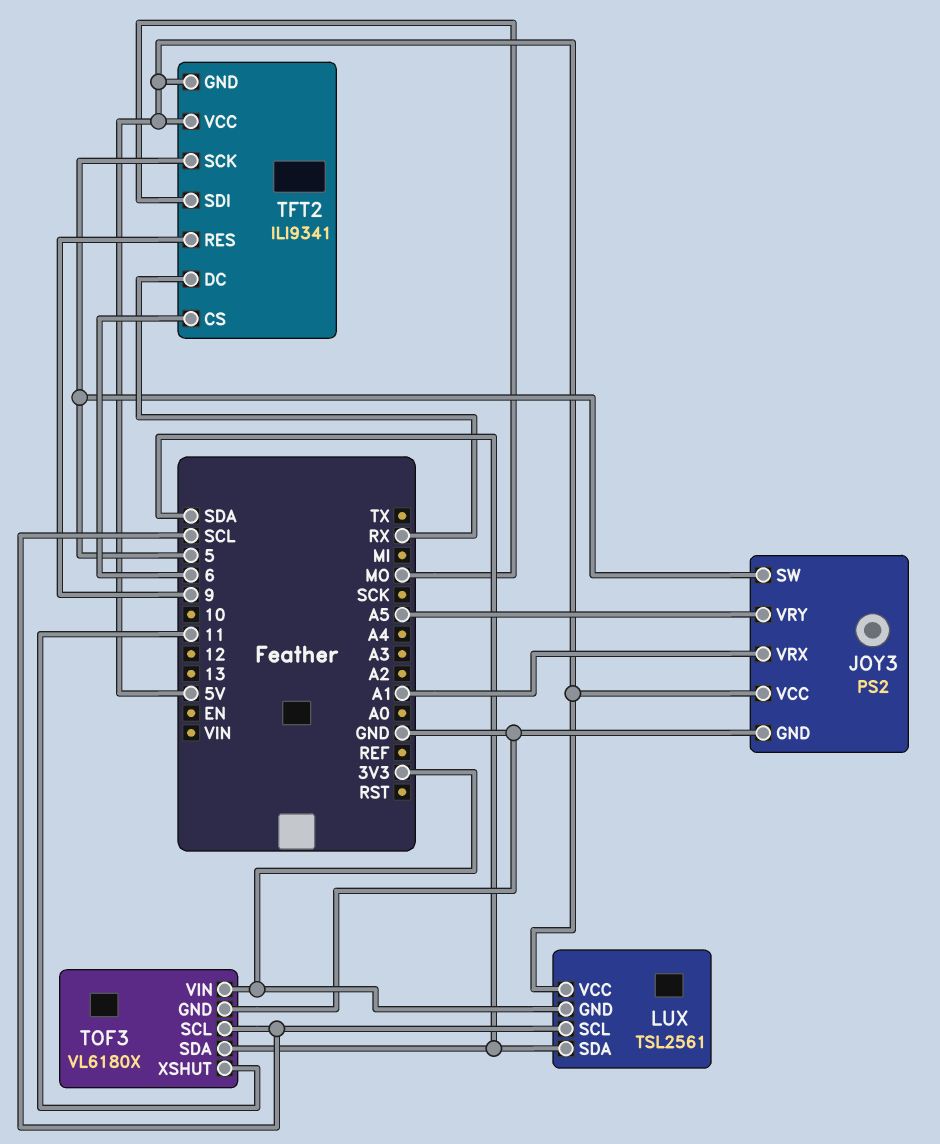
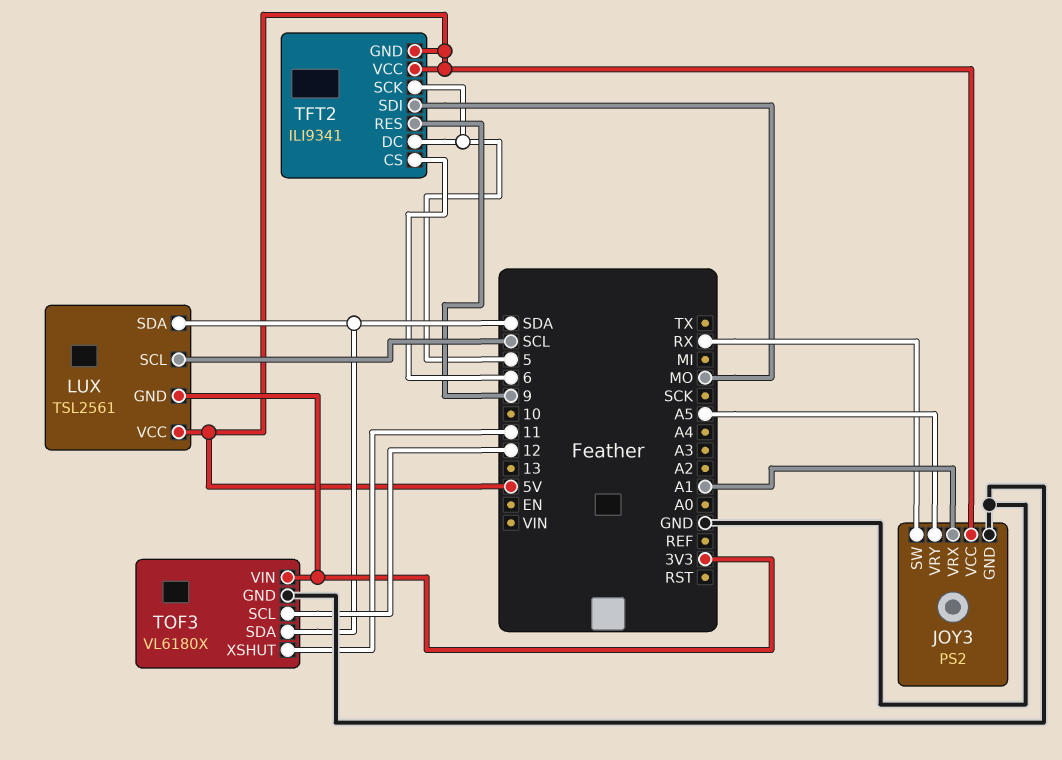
JOY3 pin SW: 5 -> RX
TFT2 pin DC: RX -> 5
TOF3 pin SCL: SCL -> 12

